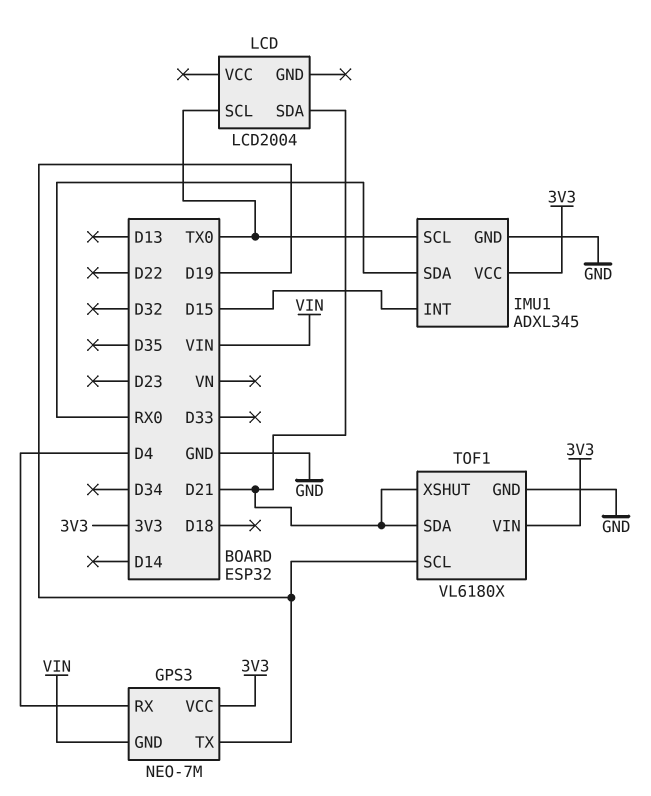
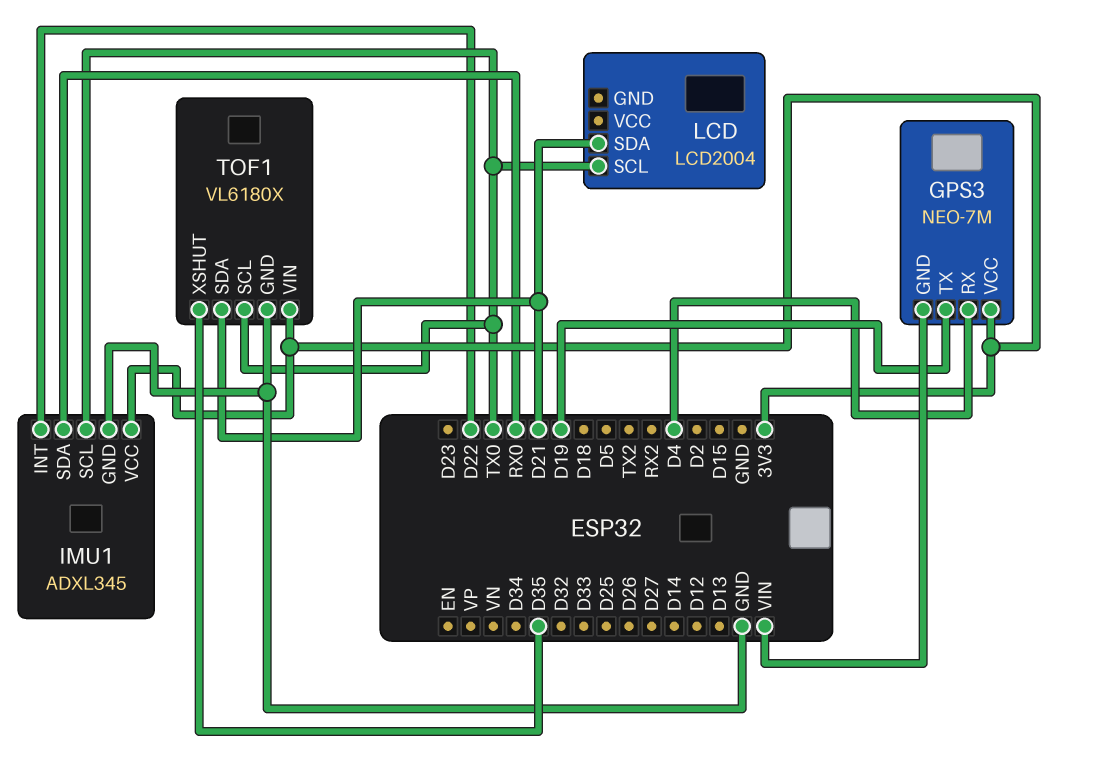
IMU1 pin INT: D15 -> D22
TOF1 pin SCL: D19 -> TX0
TOF1 pin XSHUT: D21 -> D35

